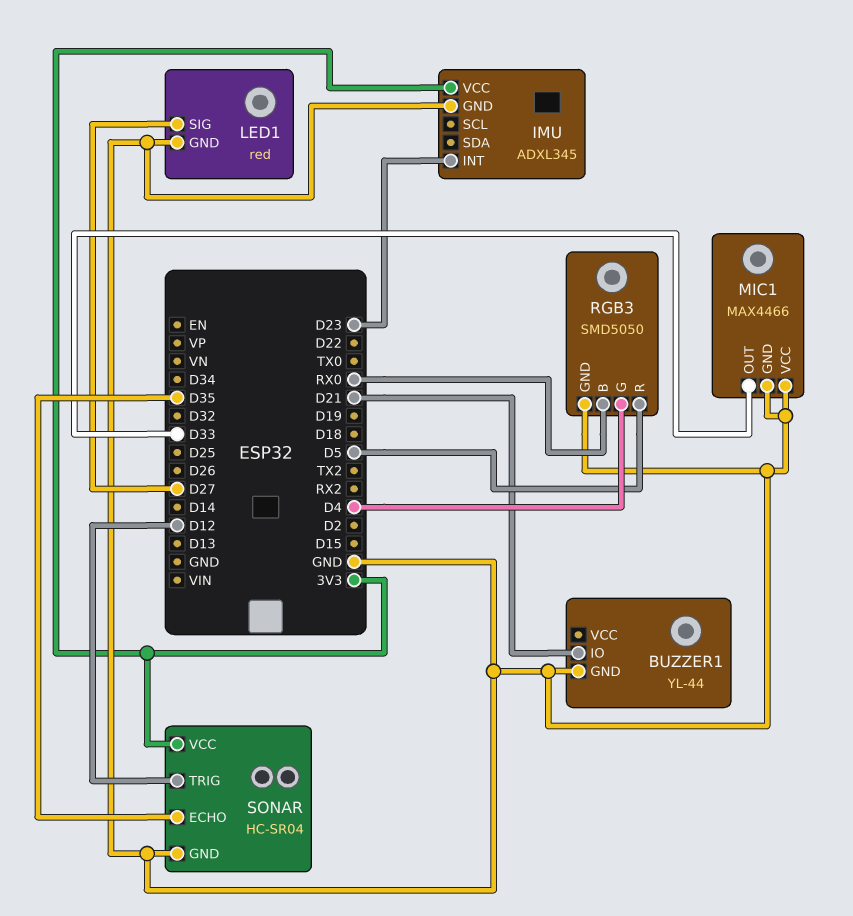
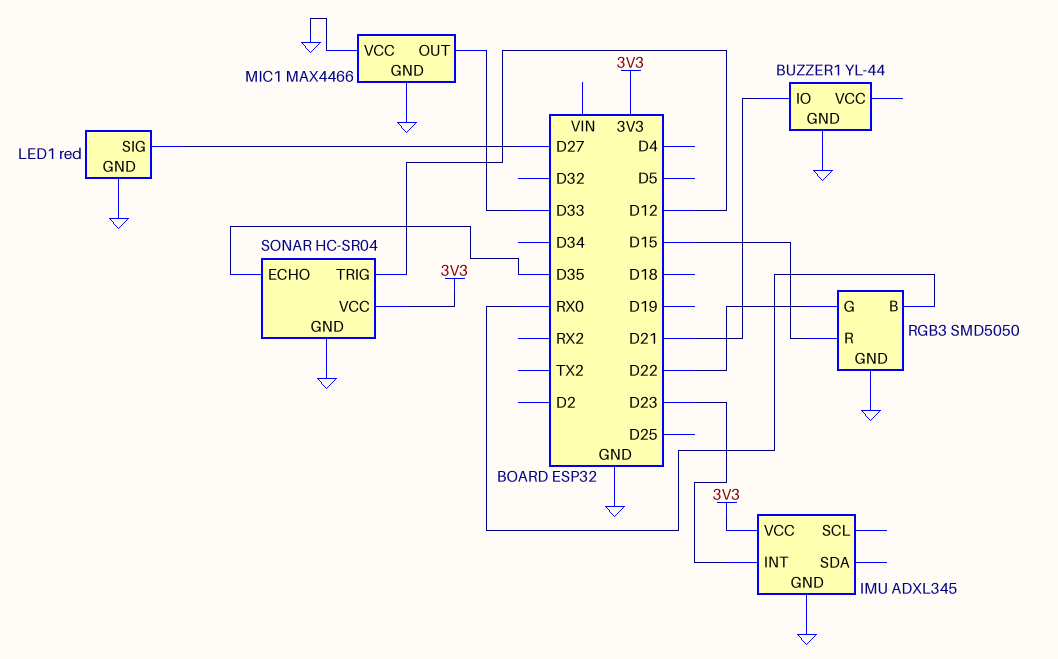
RGB3 pin G: D4 -> D22
RGB3 pin R: D5 -> D15

